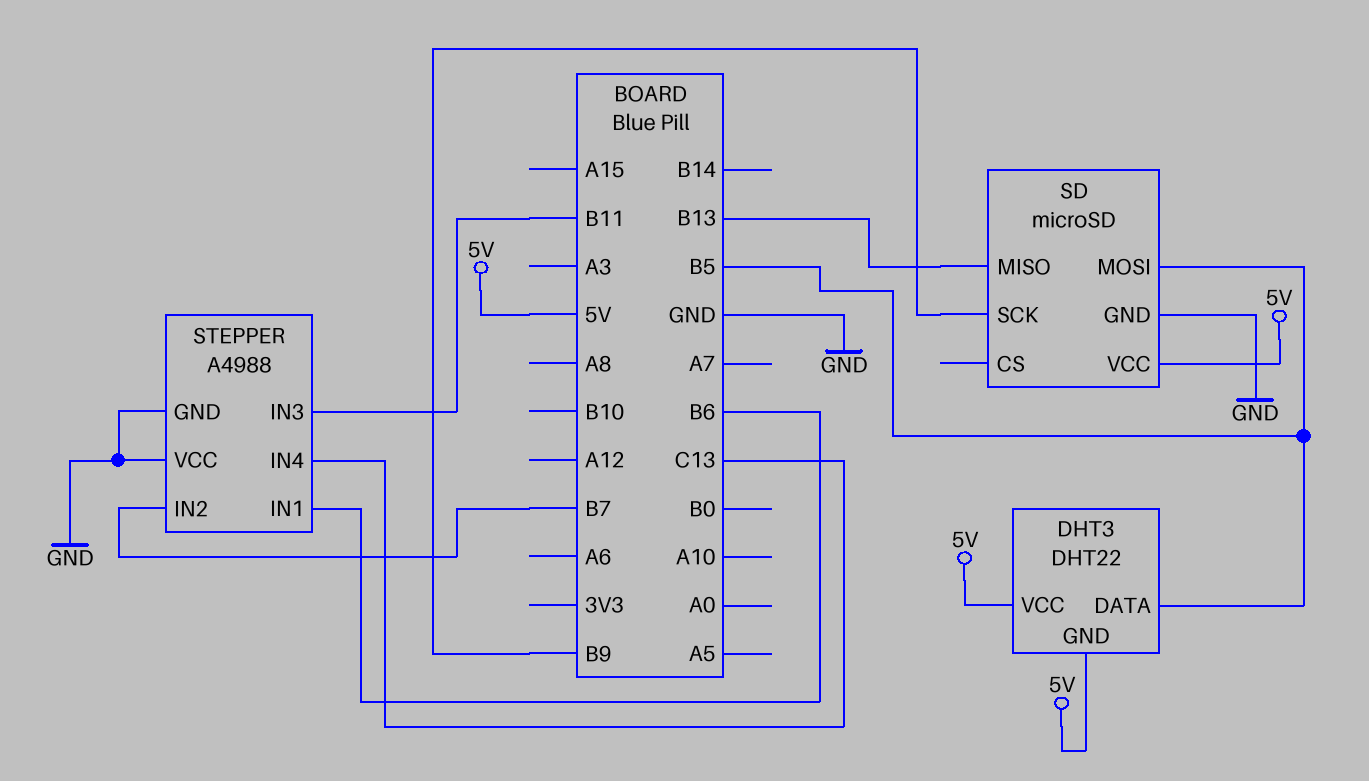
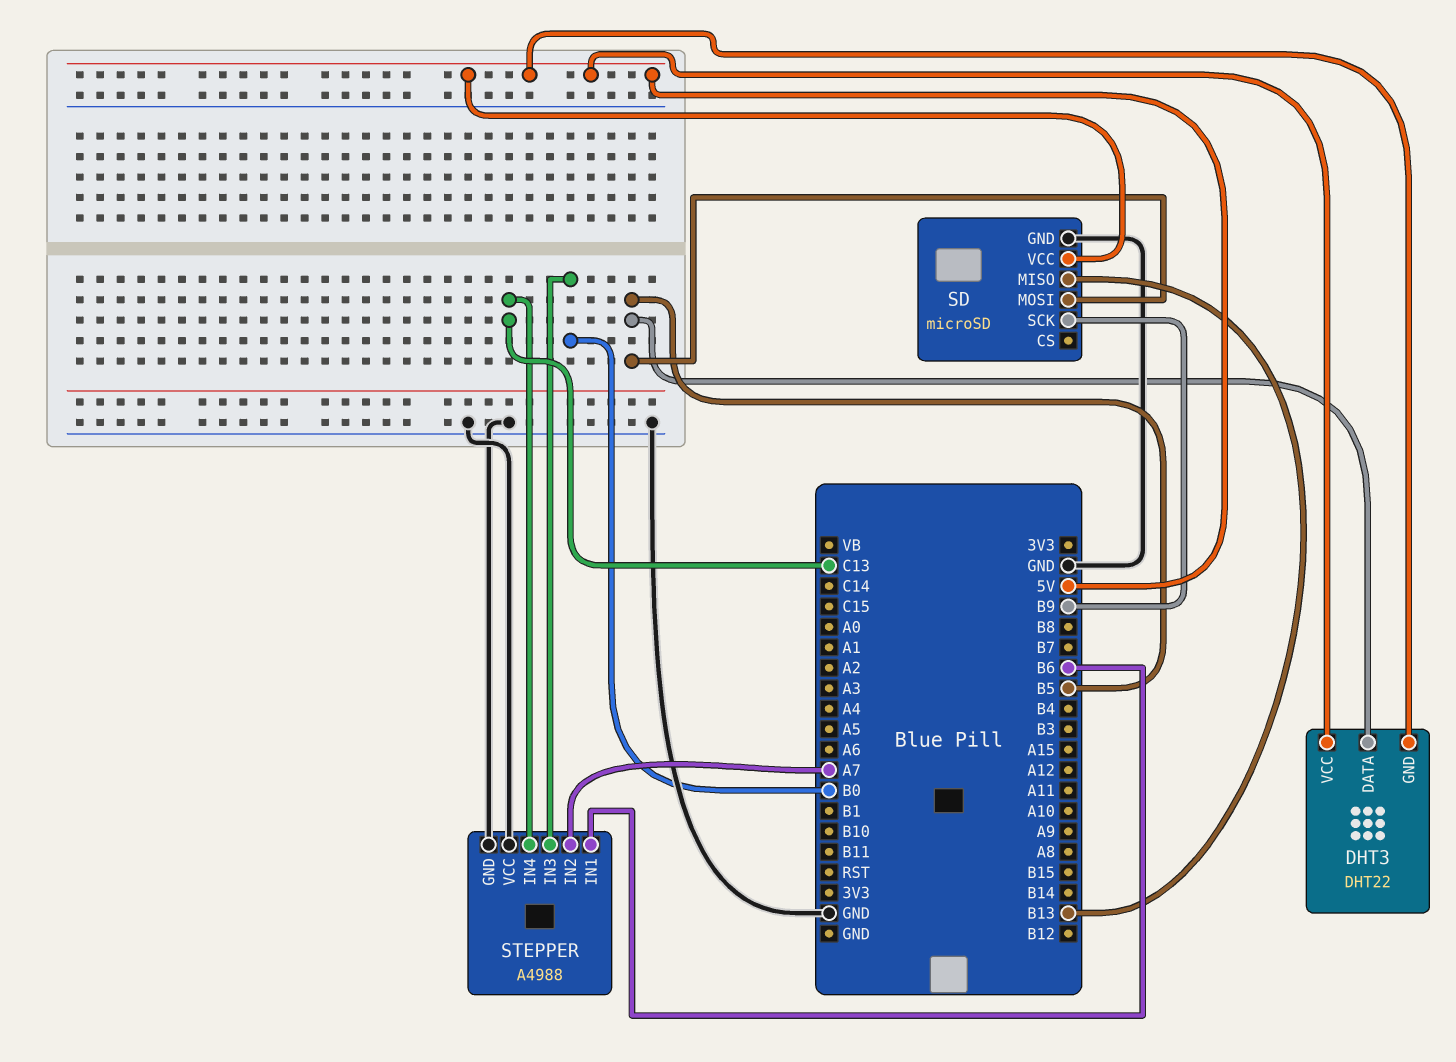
STEPPER pin IN2: B7 -> A7
STEPPER pin IN3: B11 -> B0

